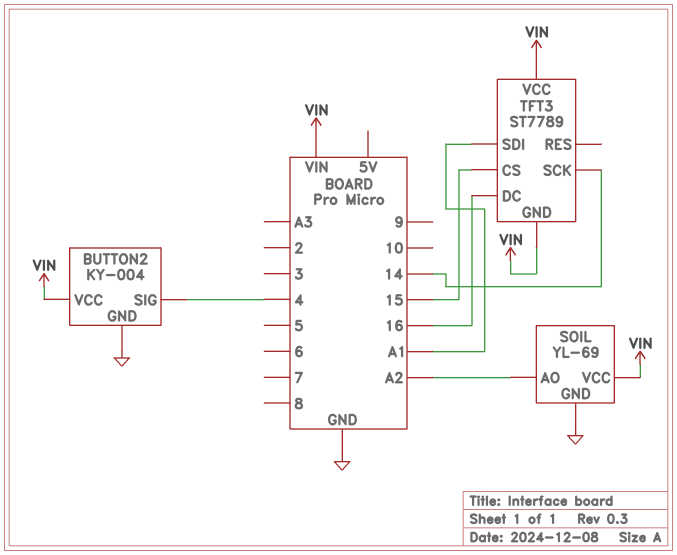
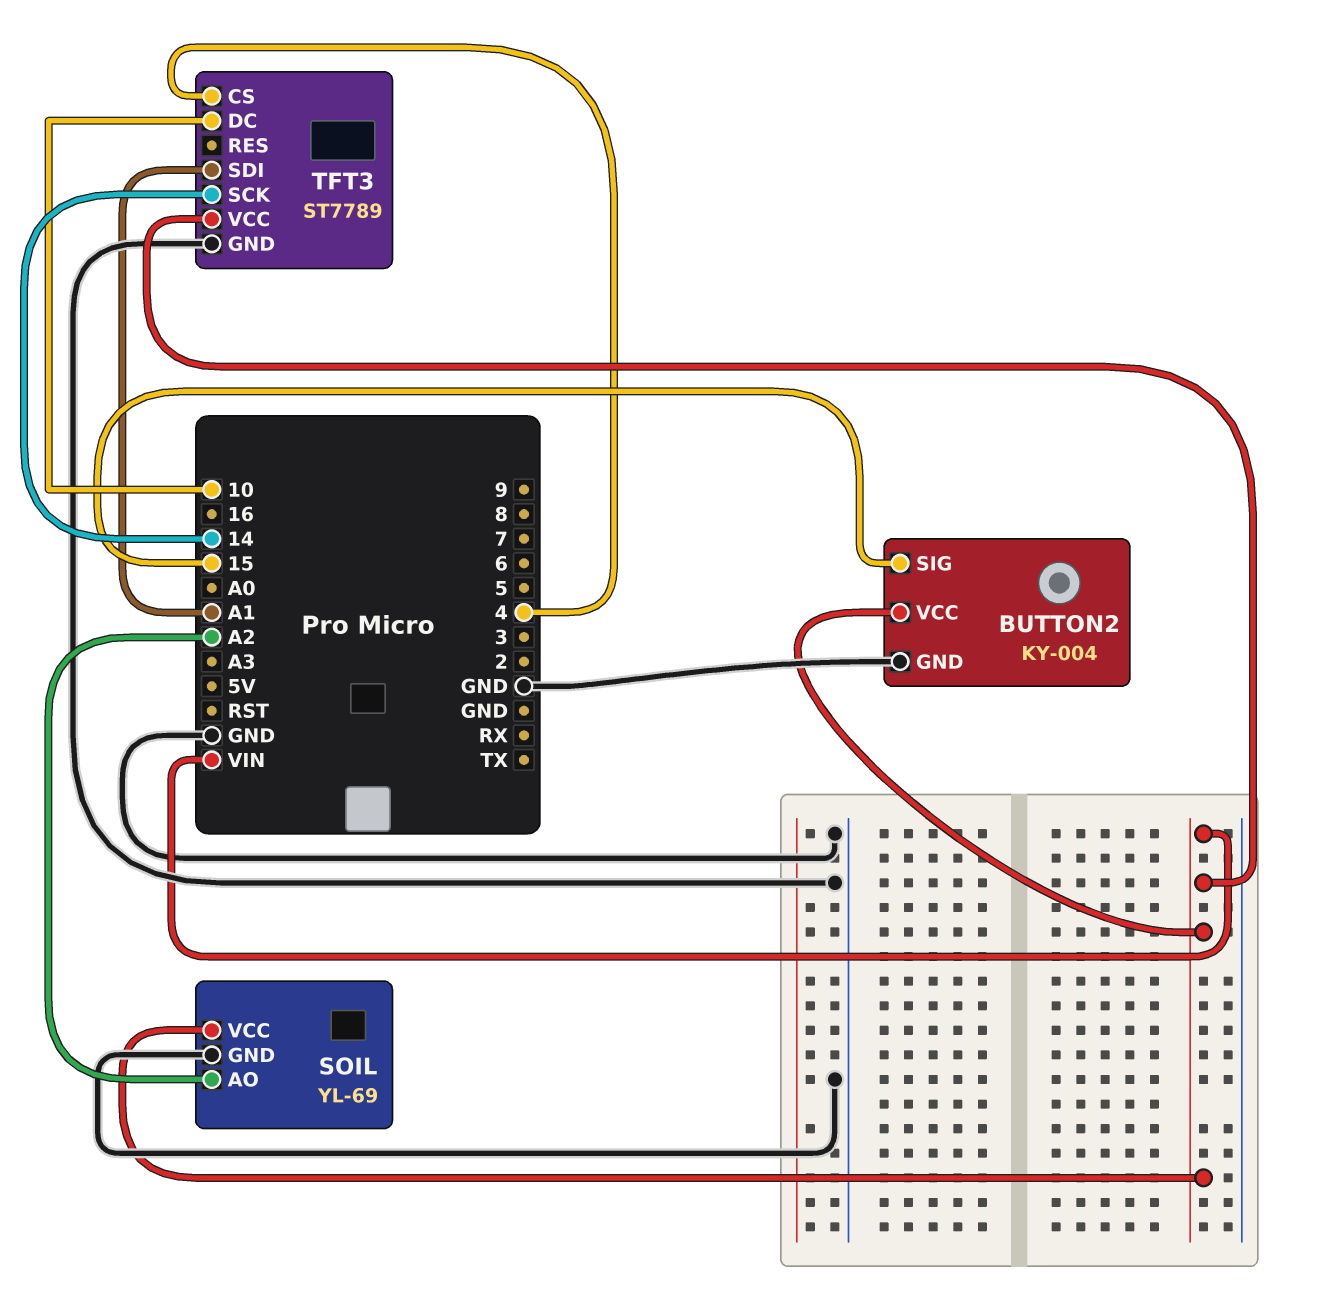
BUTTON2 pin SIG: 4 -> 15
TFT3 pin CS: 15 -> 4
TFT3 pin DC: 16 -> 10
TFT3 pin GND: VIN -> GND

